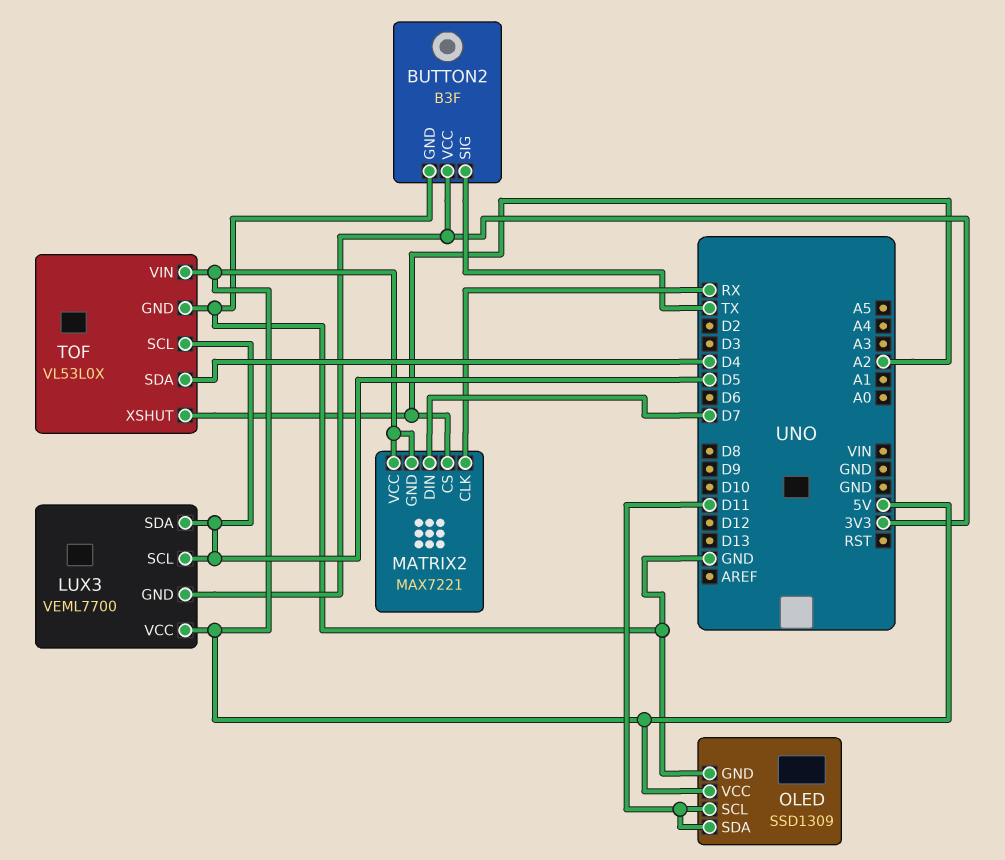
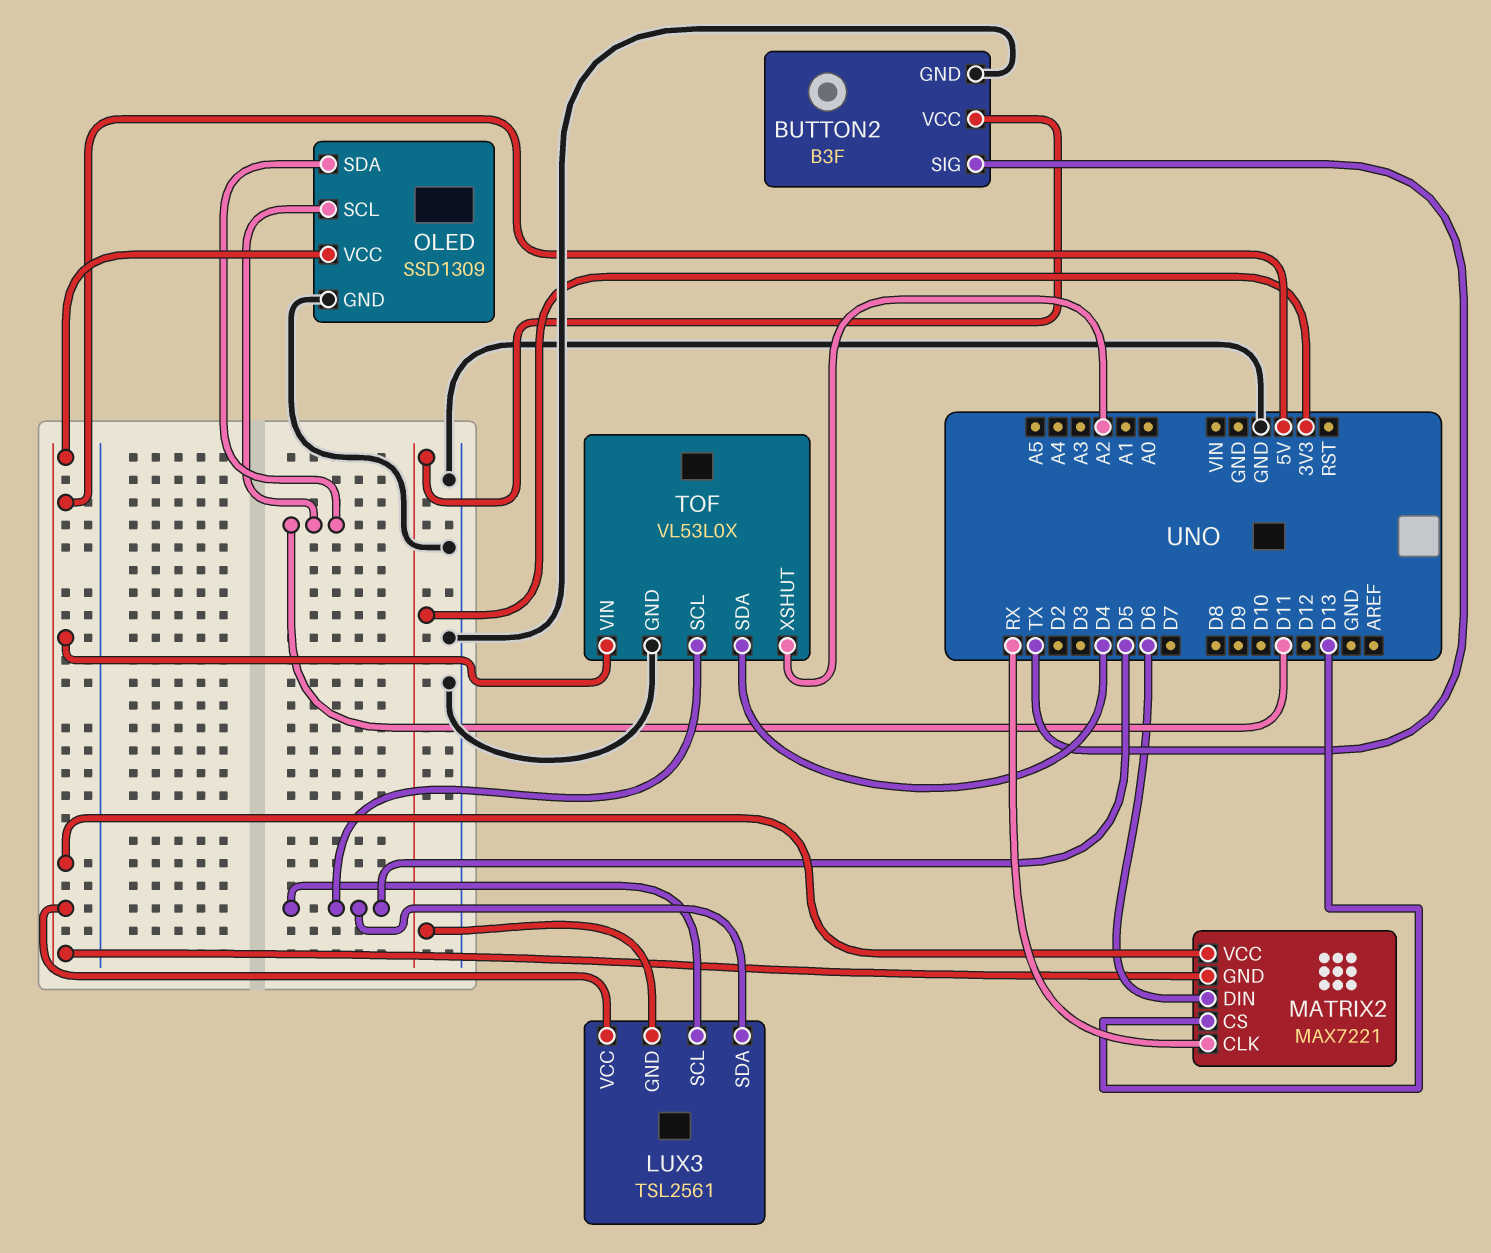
LUX3: VEML7700 -> TSL2561
MATRIX2 pin CS: A2 -> D13
MATRIX2 pin DIN: D7 -> D6

